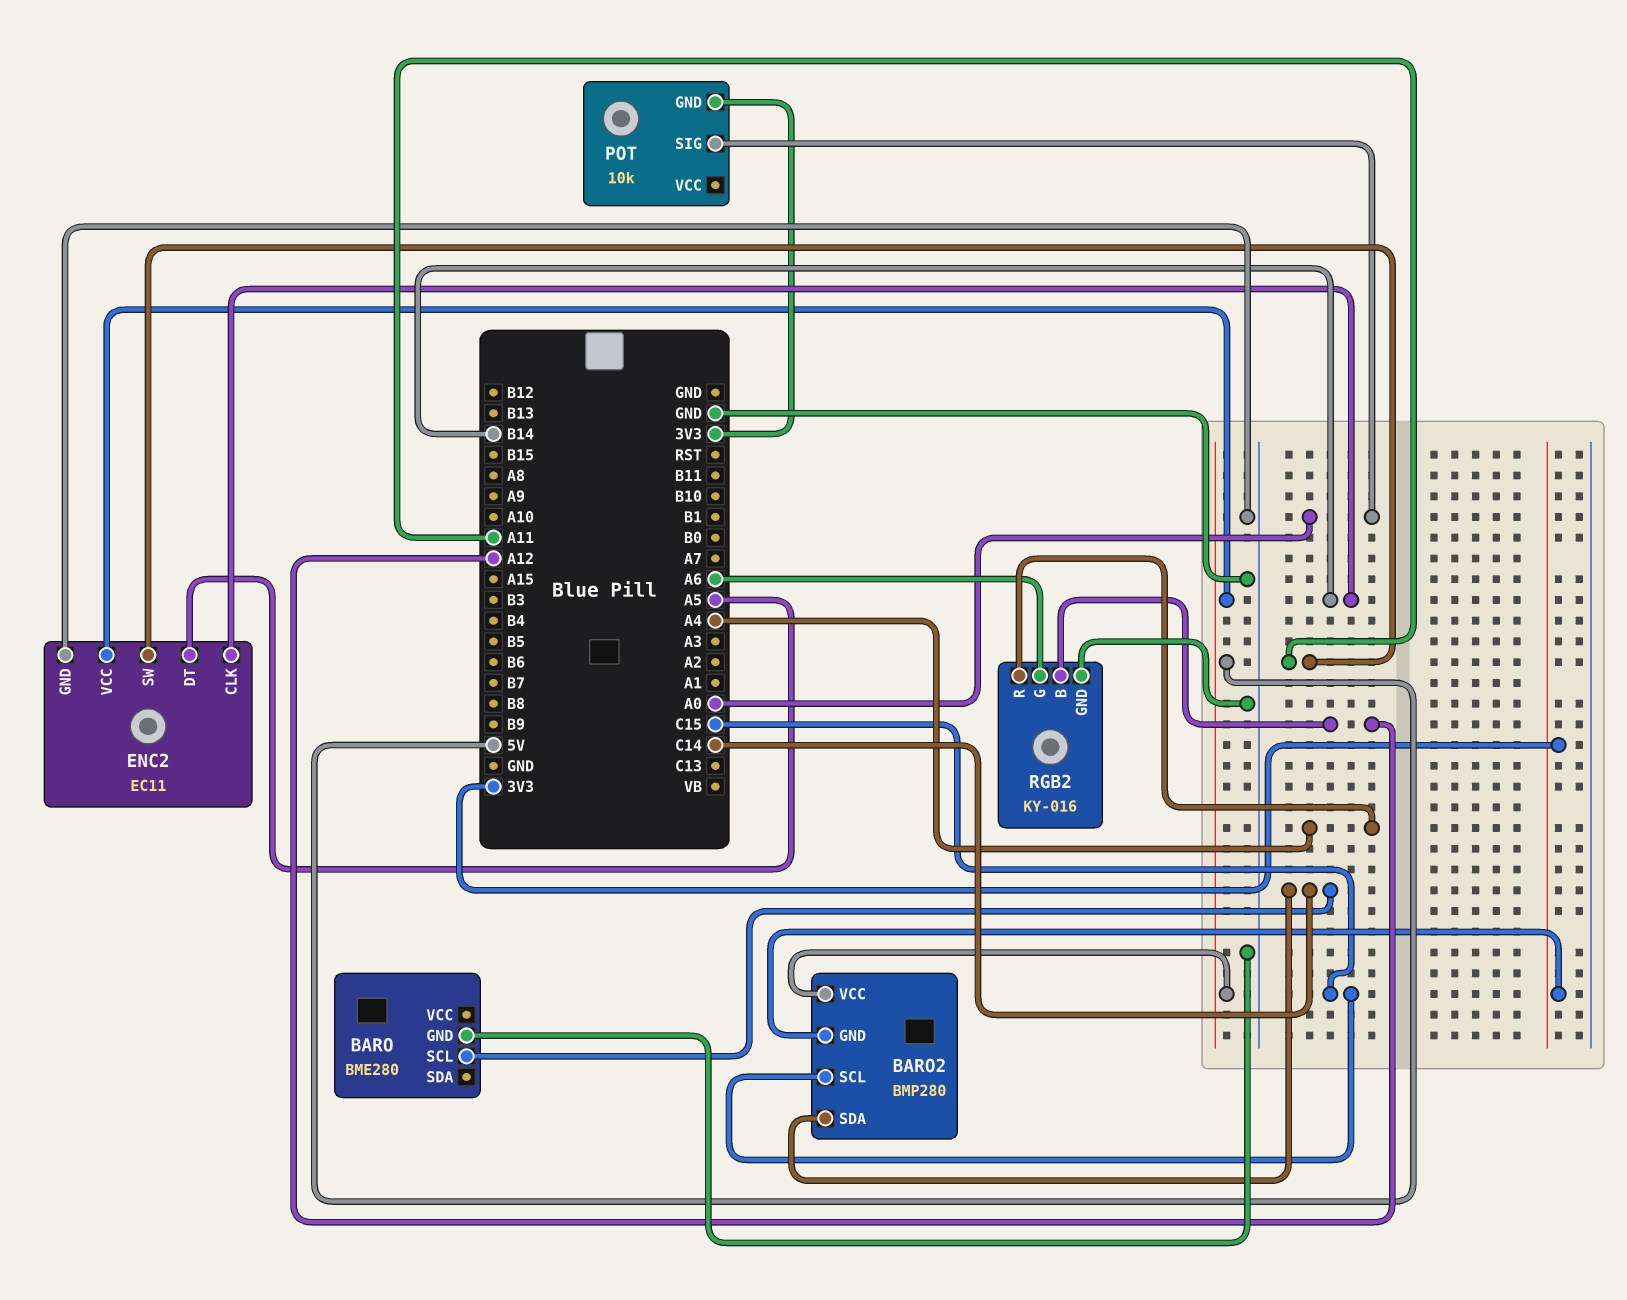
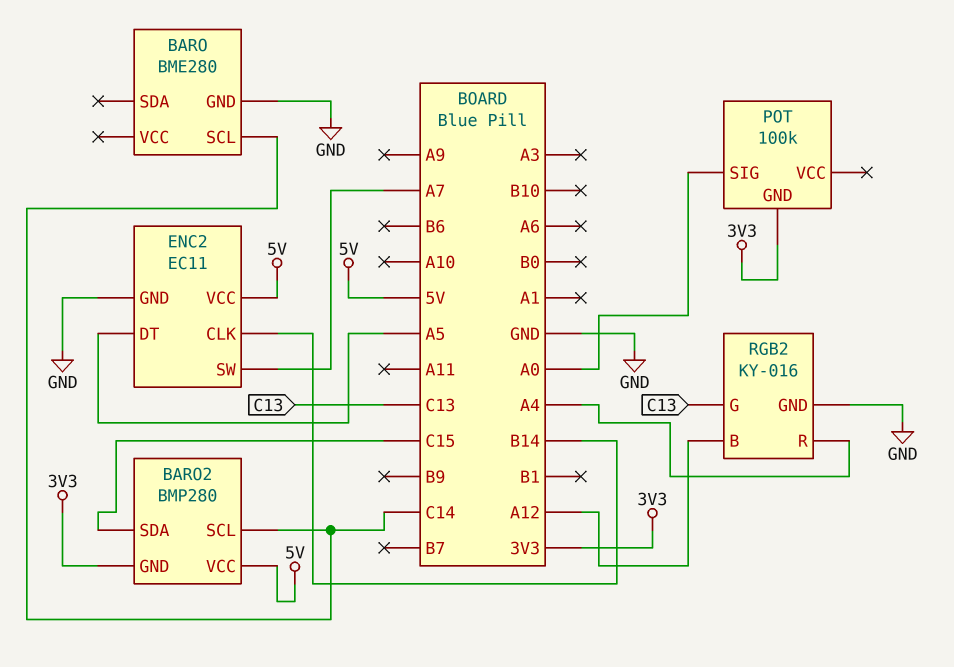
BARO2 pin SCL: C15 -> C14
BARO2 pin SDA: C14 -> C15
ENC2 pin SW: A11 -> A7
POT: 10k -> 100k
RGB2 pin G: A6 -> C13

